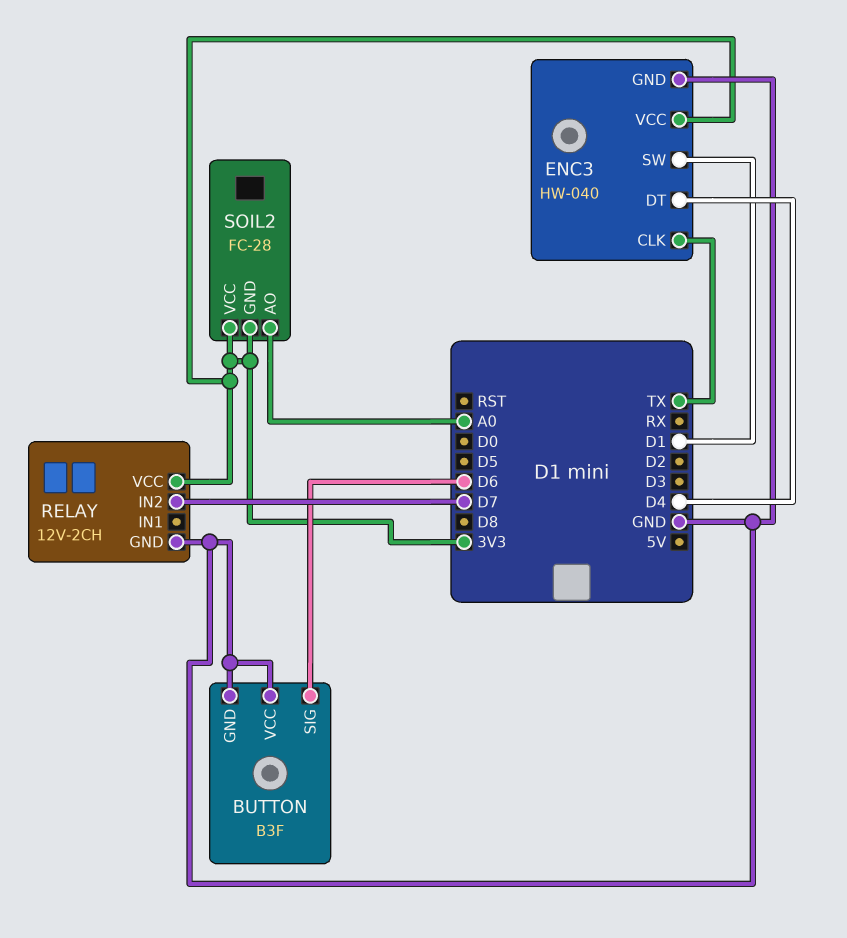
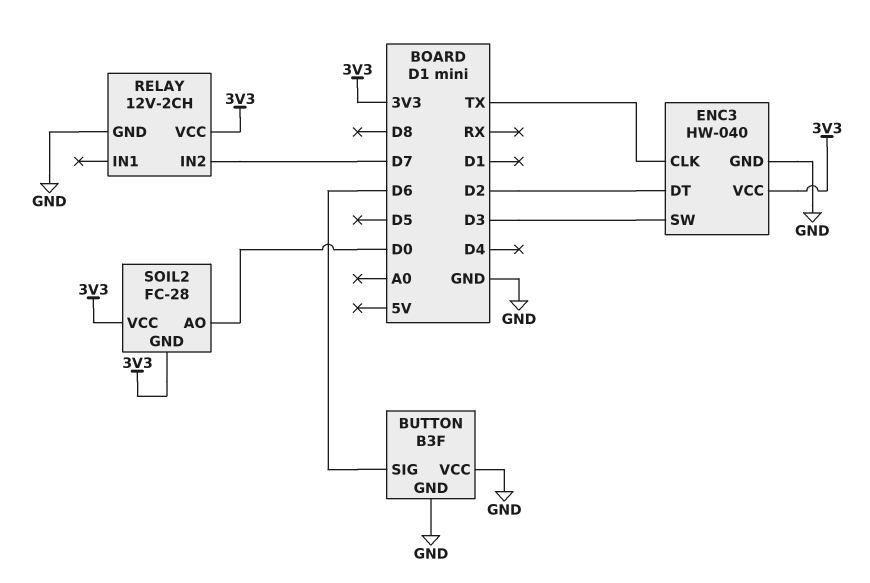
ENC3 pin DT: D4 -> D2
ENC3 pin SW: D1 -> D3
SOIL2 pin AO: A0 -> D0

